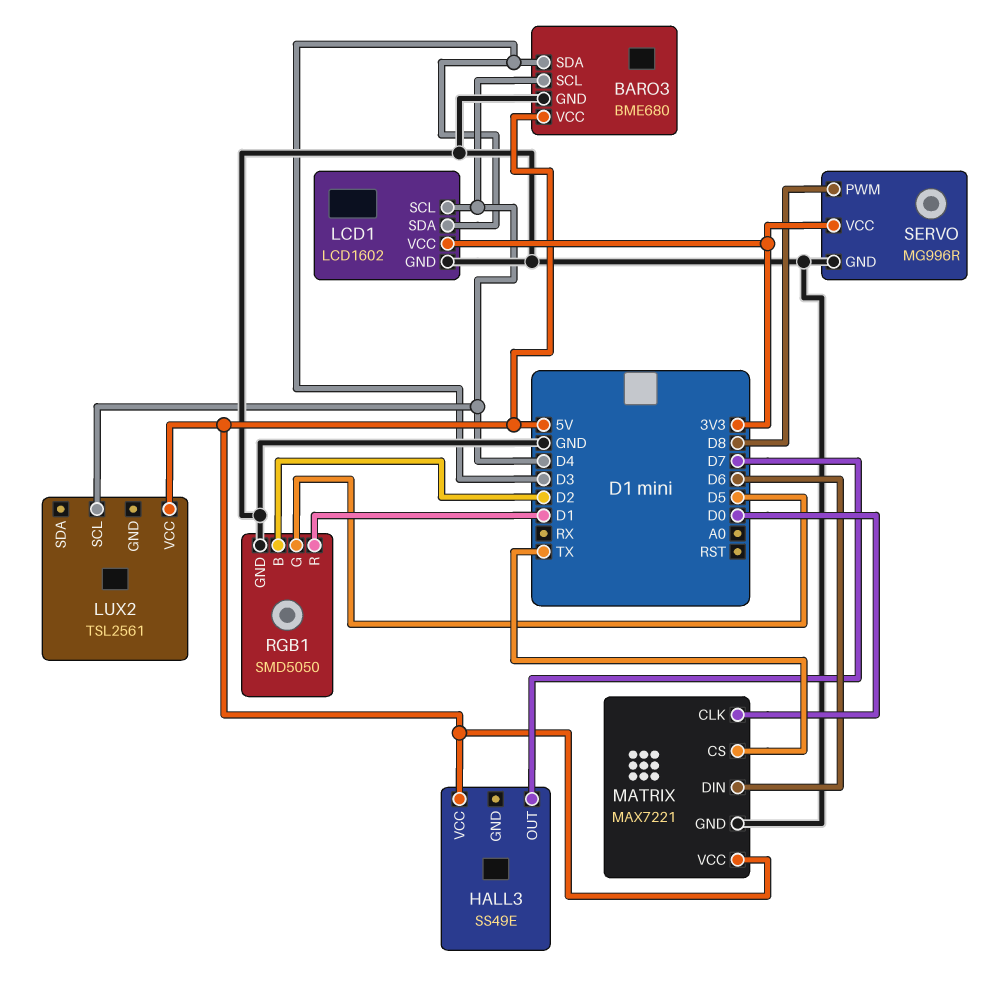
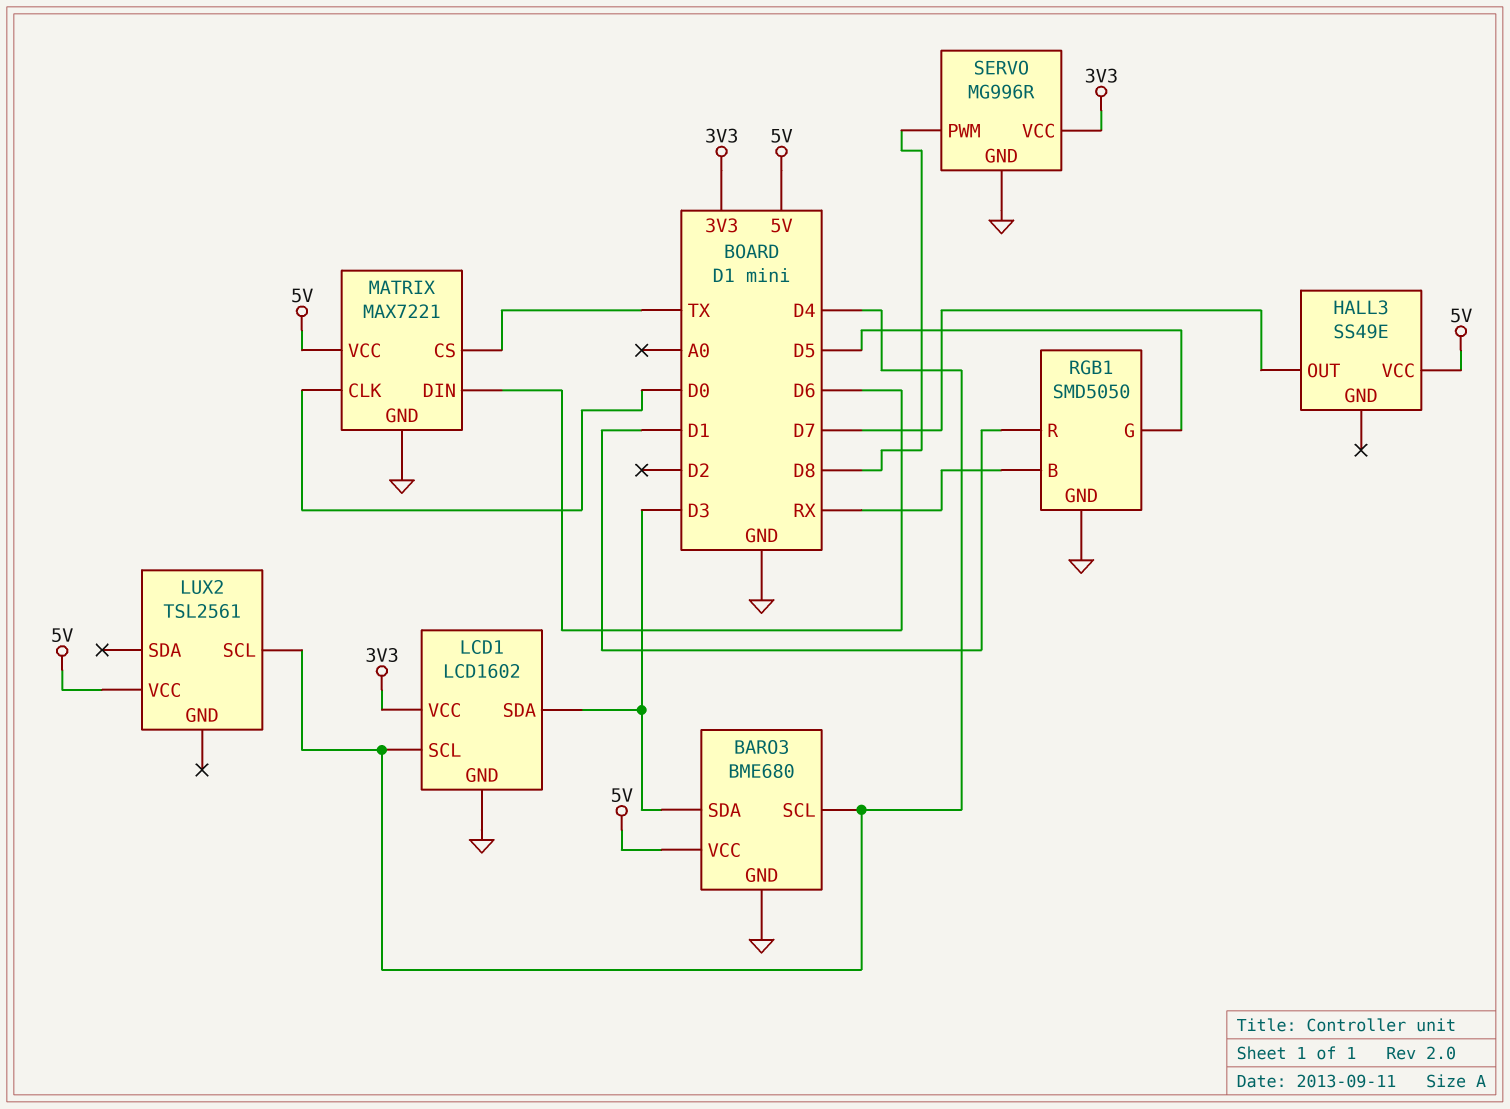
RGB1 pin B: D2 -> RX

